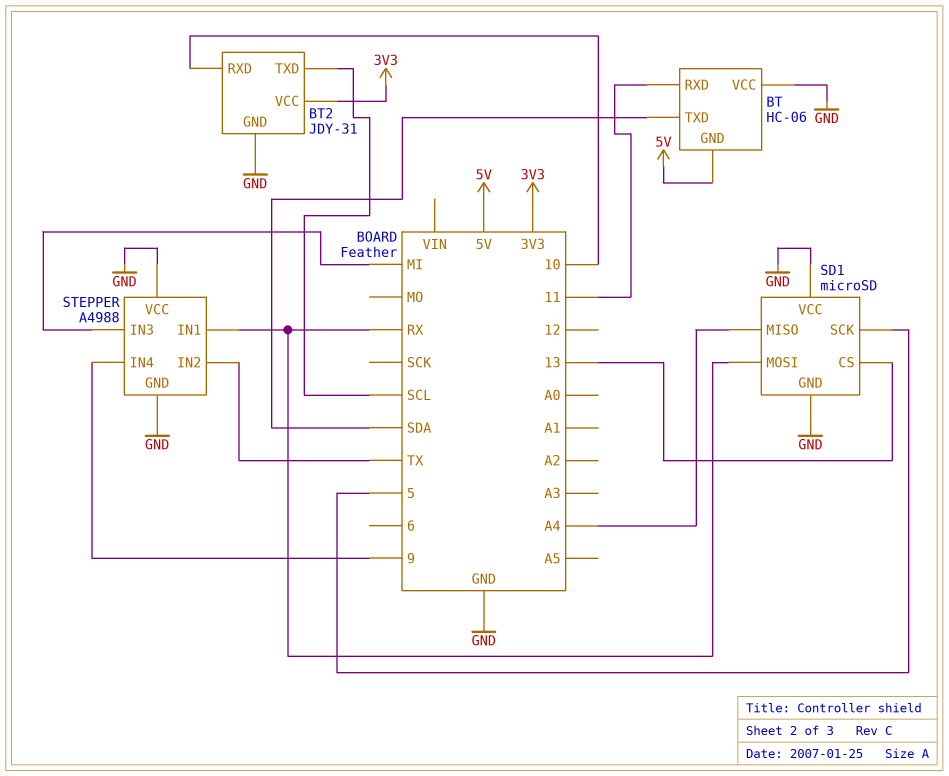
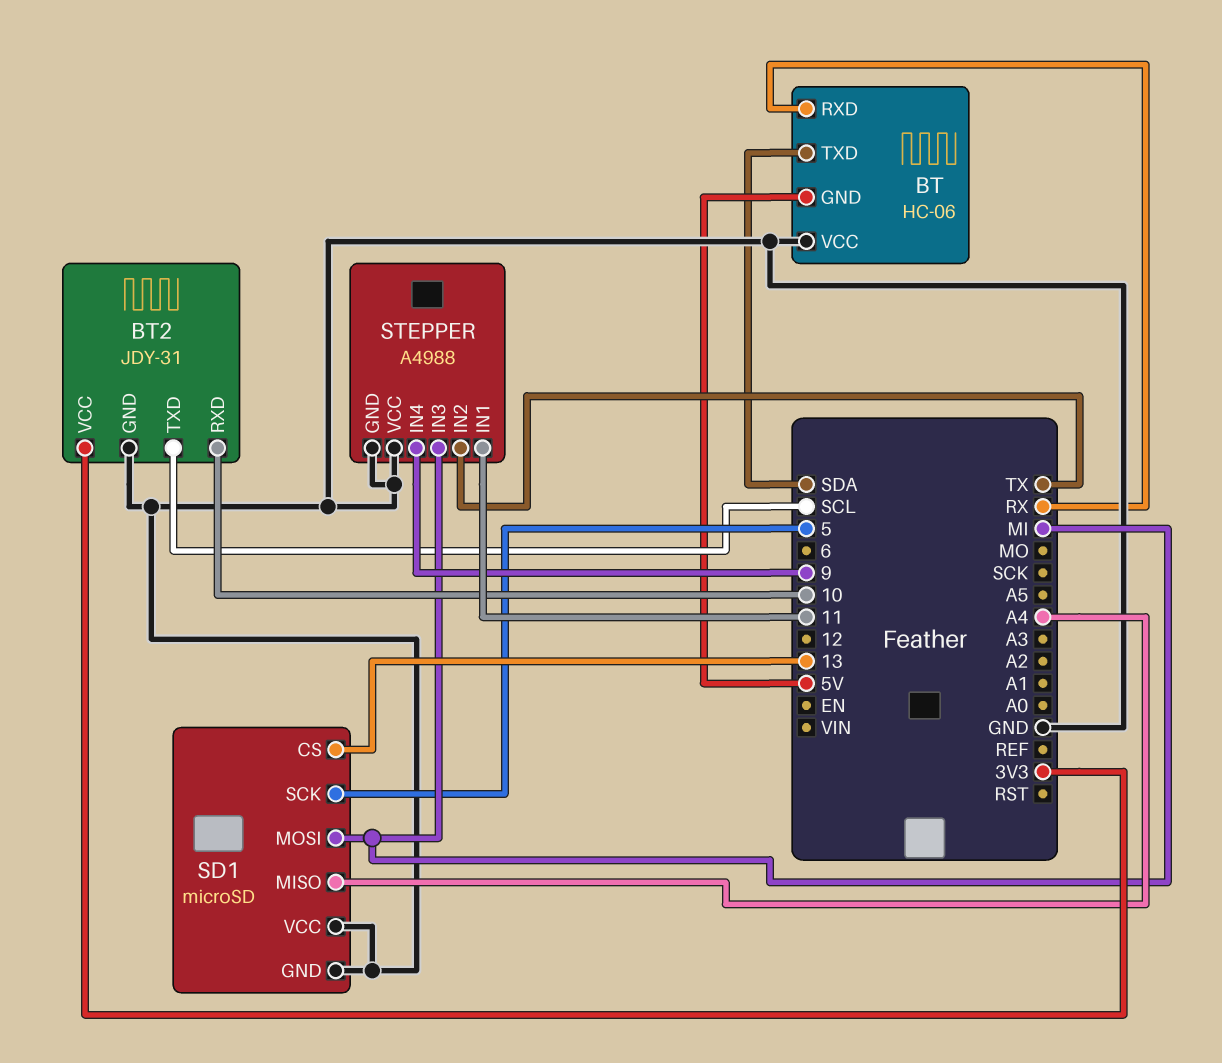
BT pin RXD: 11 -> RX
SD1 pin MOSI: RX -> MI
STEPPER pin IN1: RX -> 11

